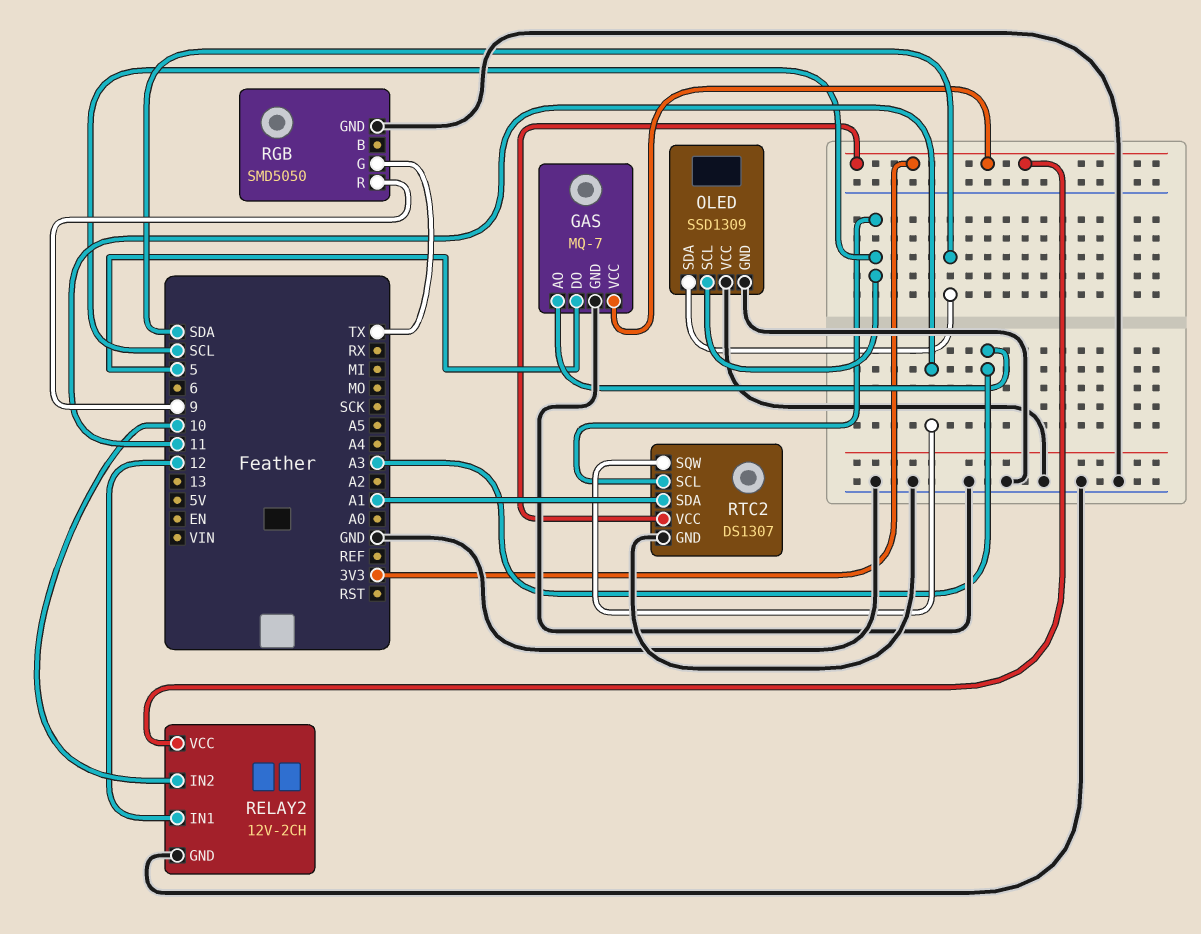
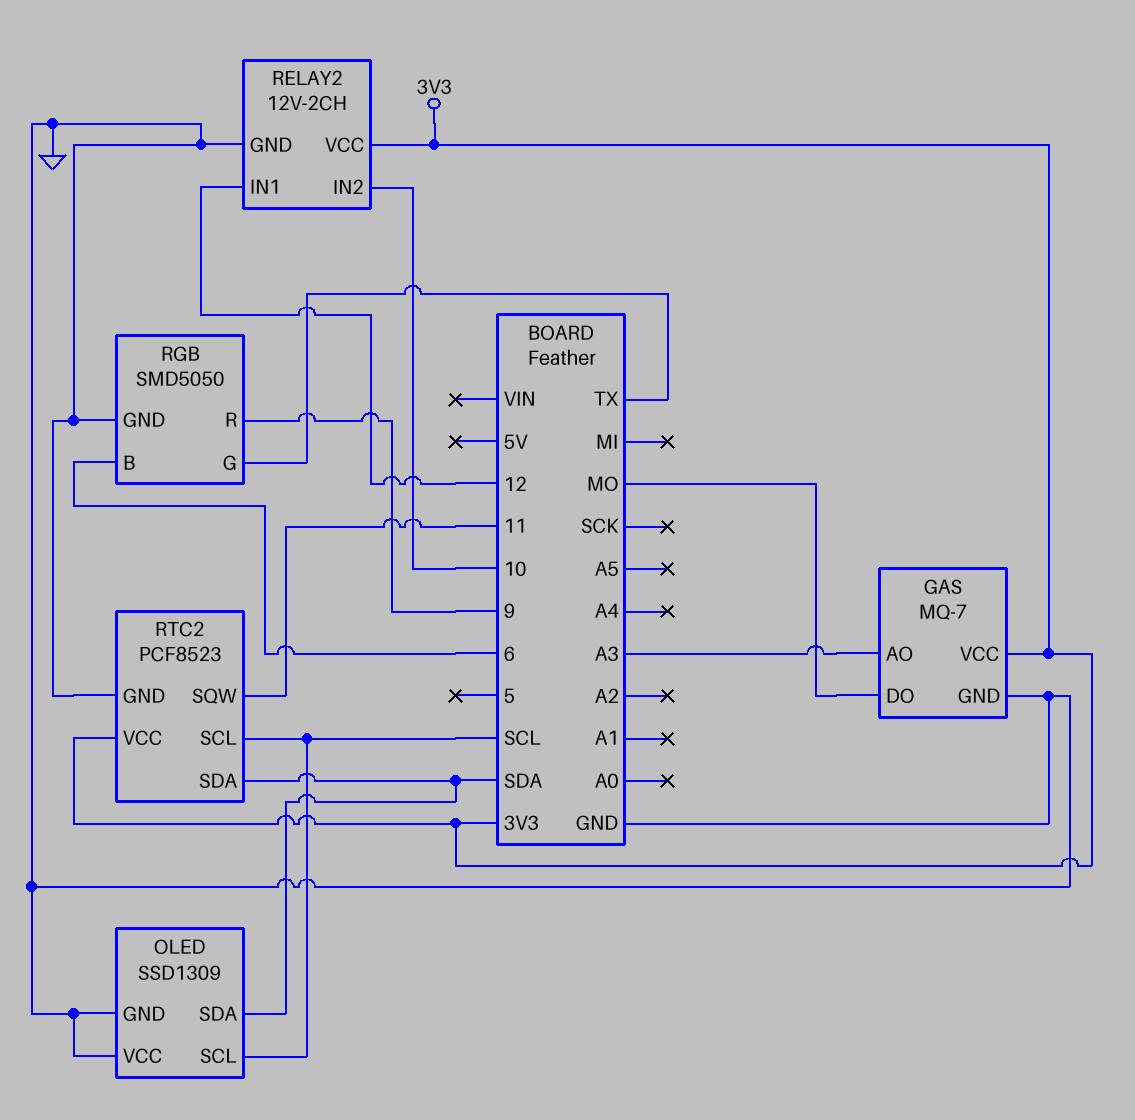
GAS pin DO: 5 -> MO
RGB pin B: none -> 6
RTC2: DS1307 -> PCF8523
RTC2 pin SDA: A1 -> SDA

